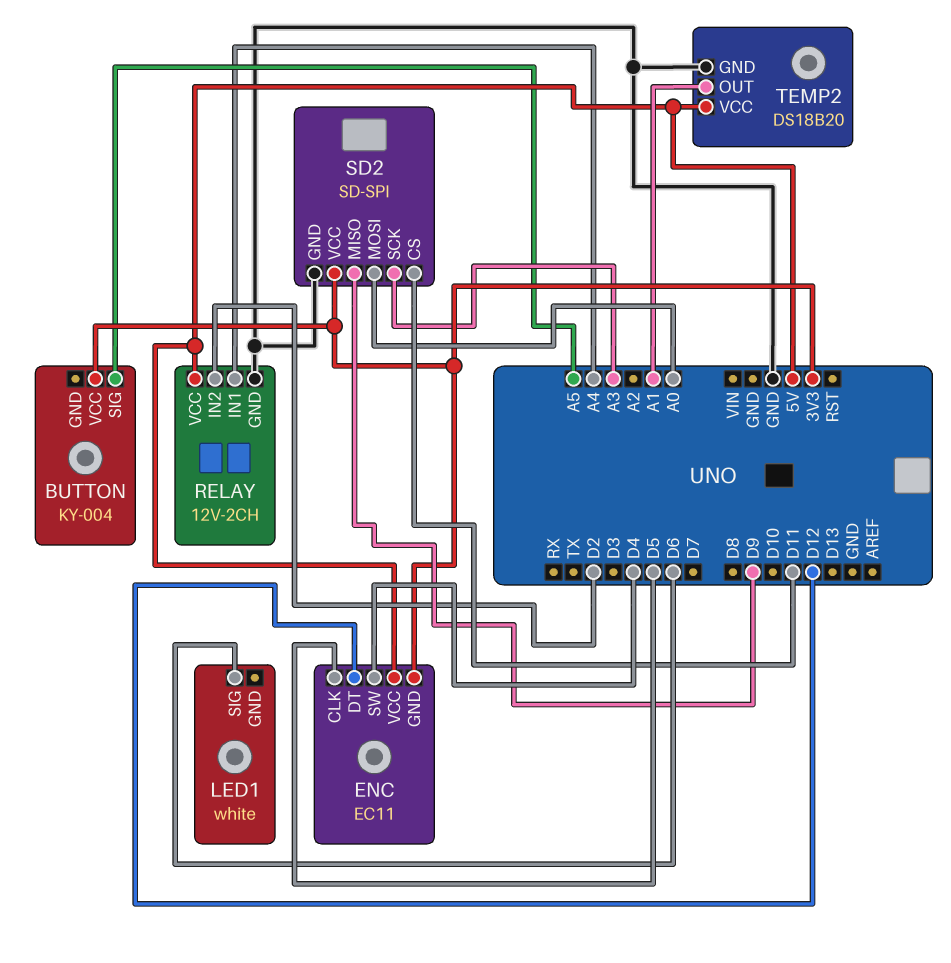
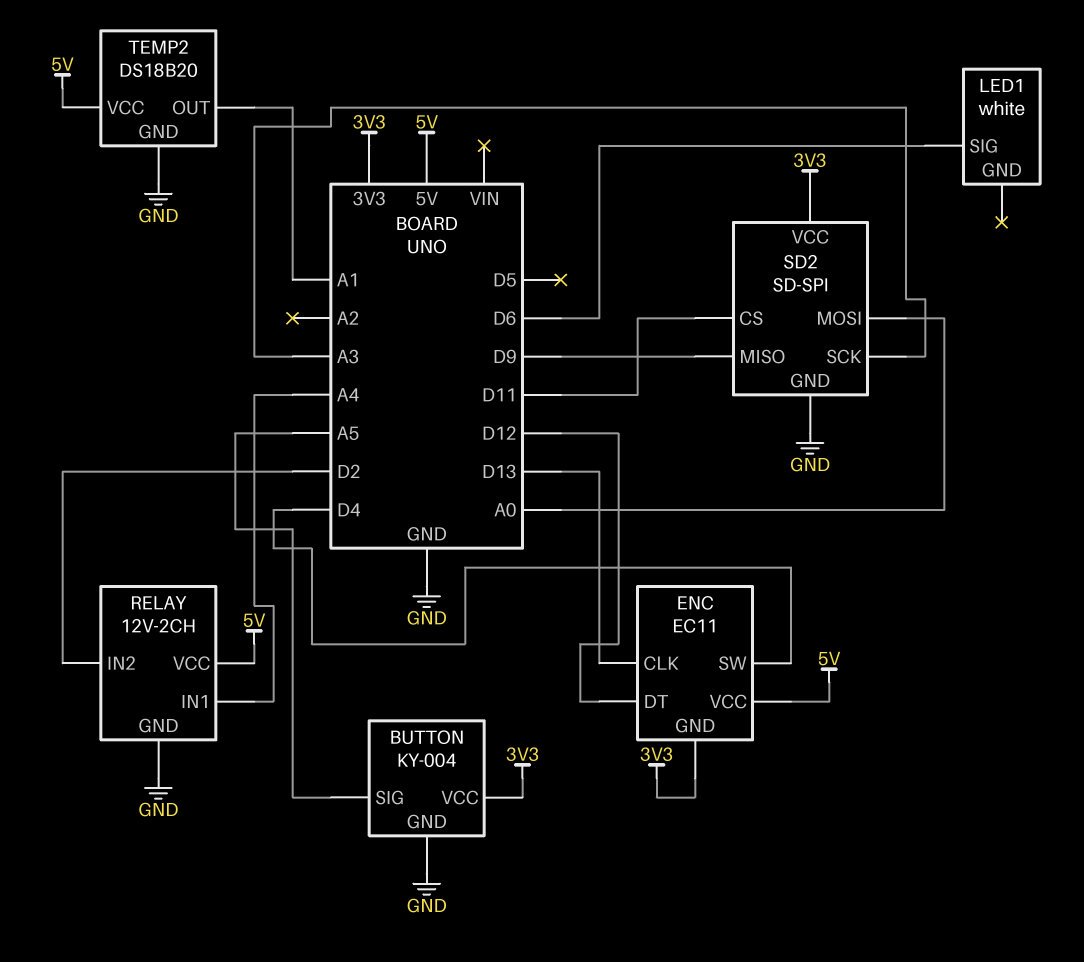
BUTTON pin GND: none -> GND
ENC pin CLK: D5 -> D13

